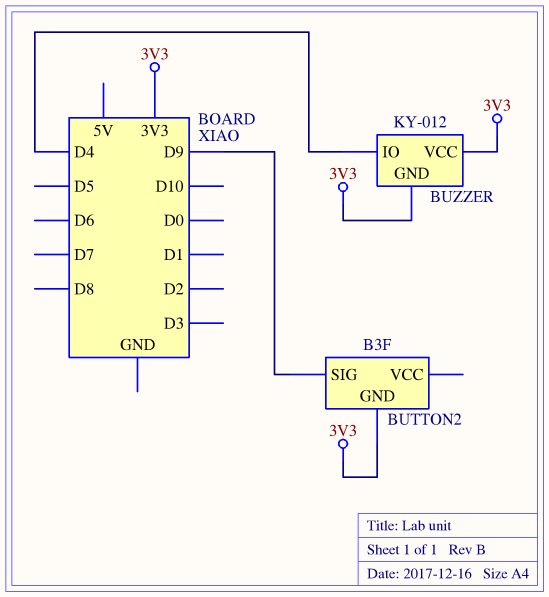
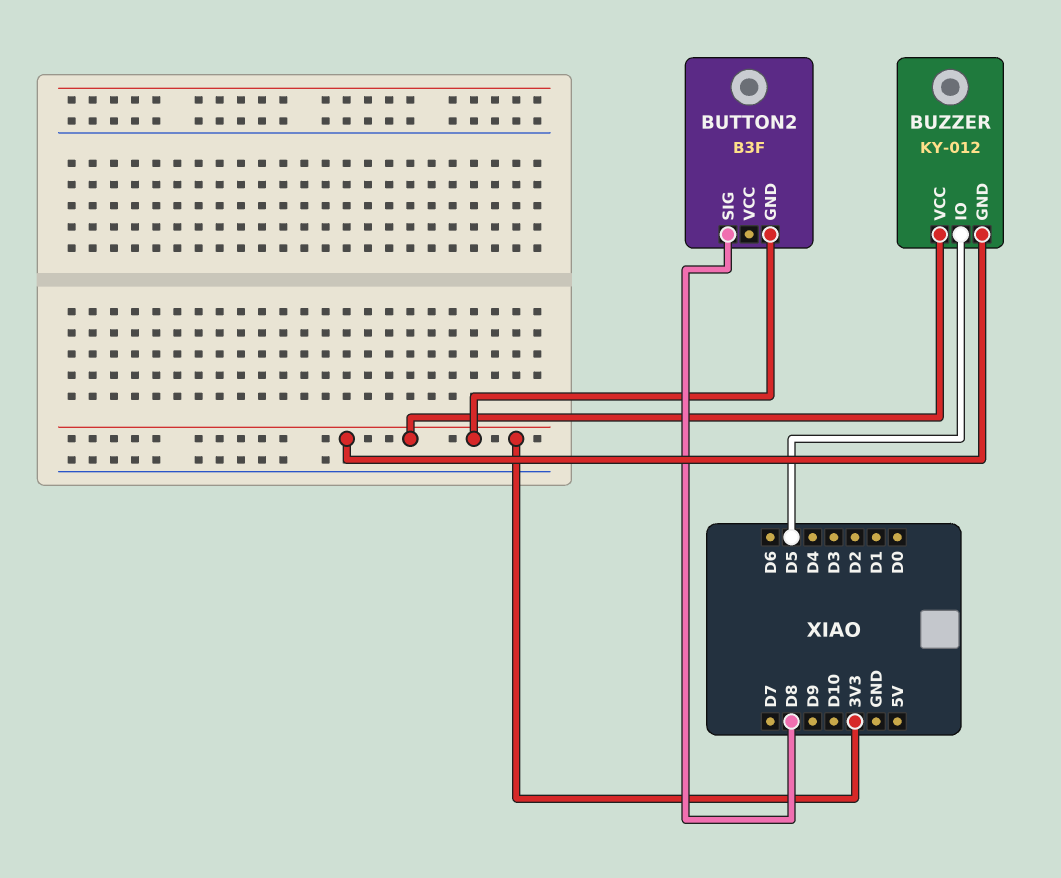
BUTTON2 pin SIG: D9 -> D8
BUZZER pin IO: D4 -> D5

